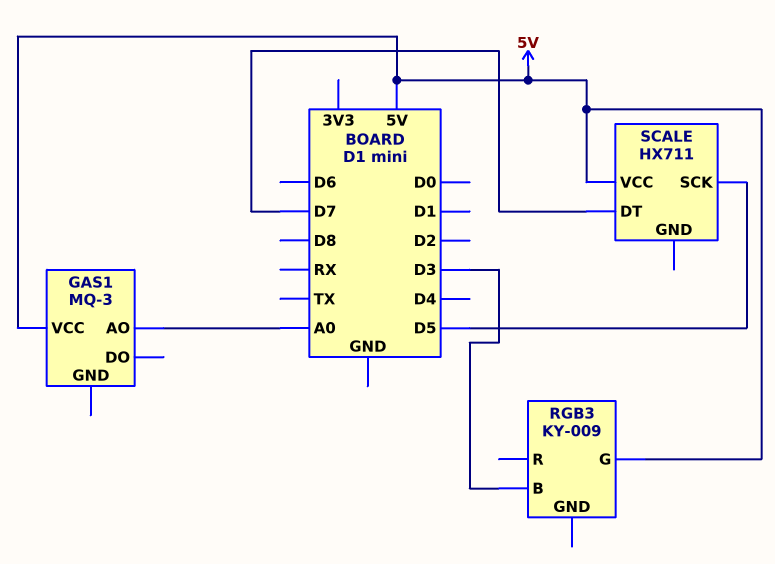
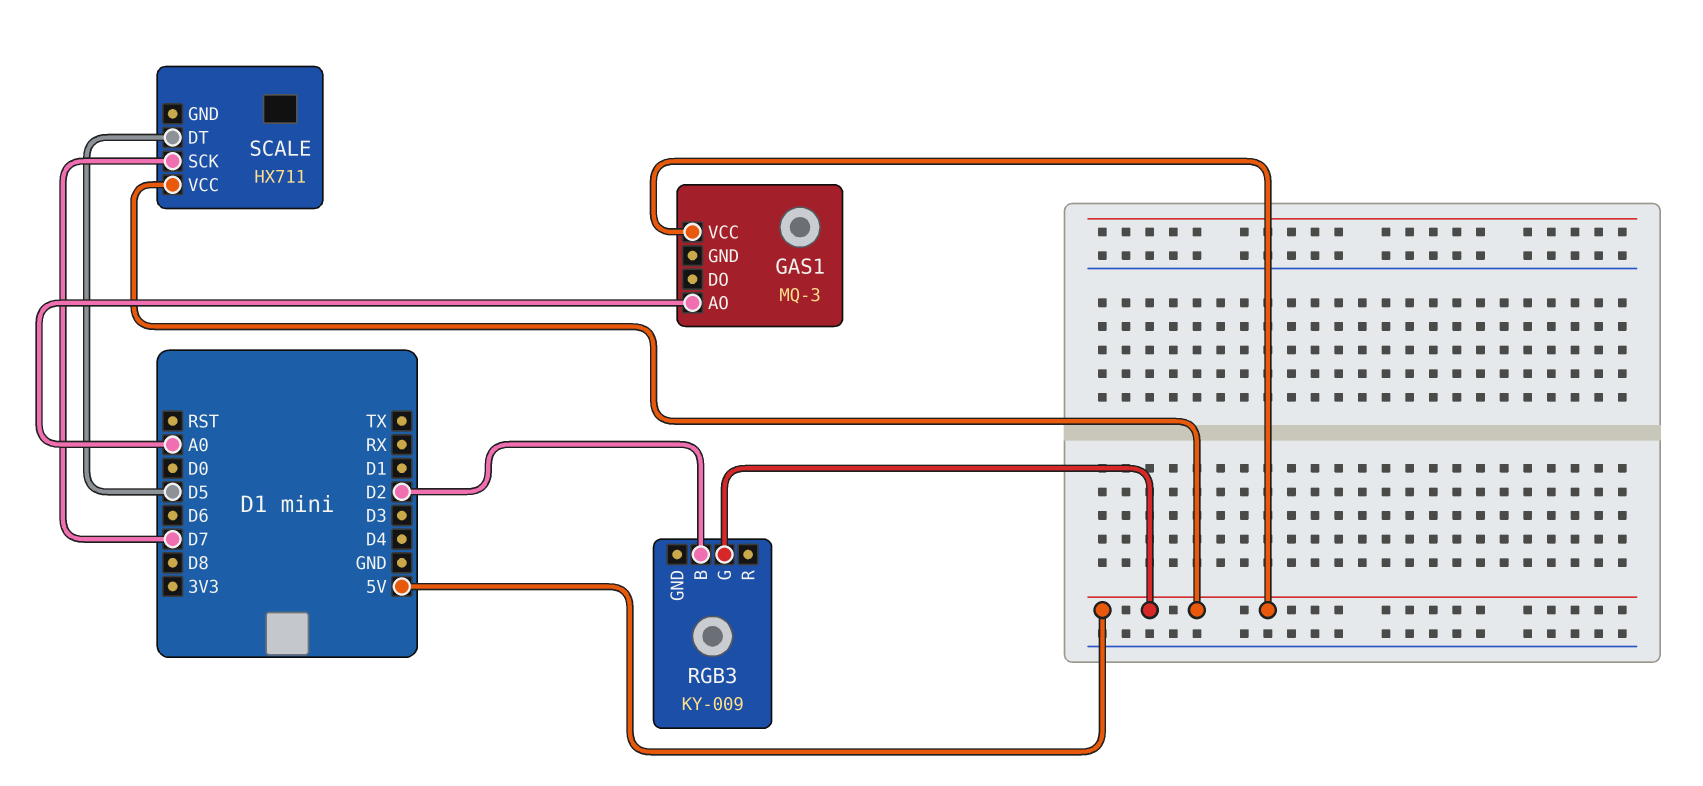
RGB3 pin B: D3 -> D2
SCALE pin DT: D7 -> D5
SCALE pin SCK: D5 -> D7

